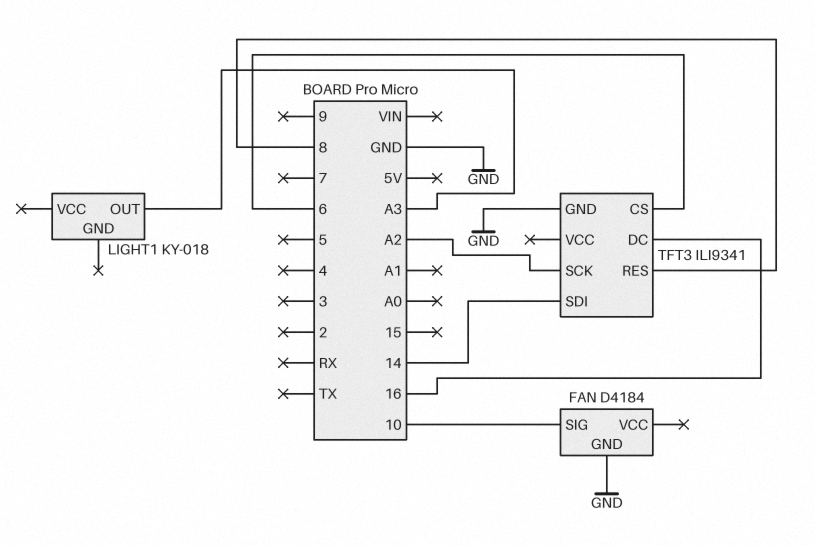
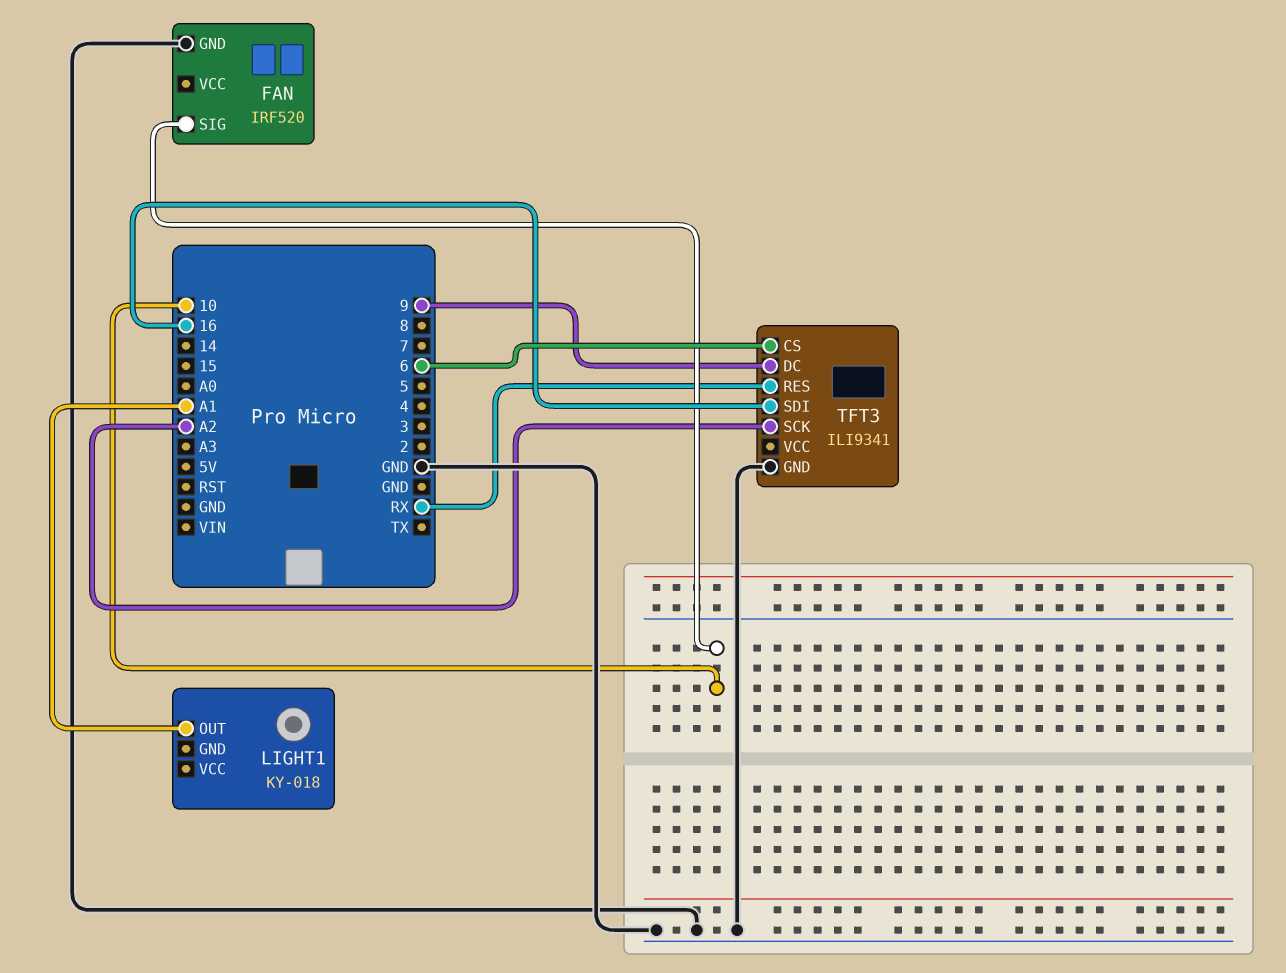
FAN: D4184 -> IRF520
LIGHT1 pin OUT: A3 -> A1
TFT3 pin DC: 16 -> 9
TFT3 pin RES: 8 -> RX
TFT3 pin SDI: 14 -> 16

